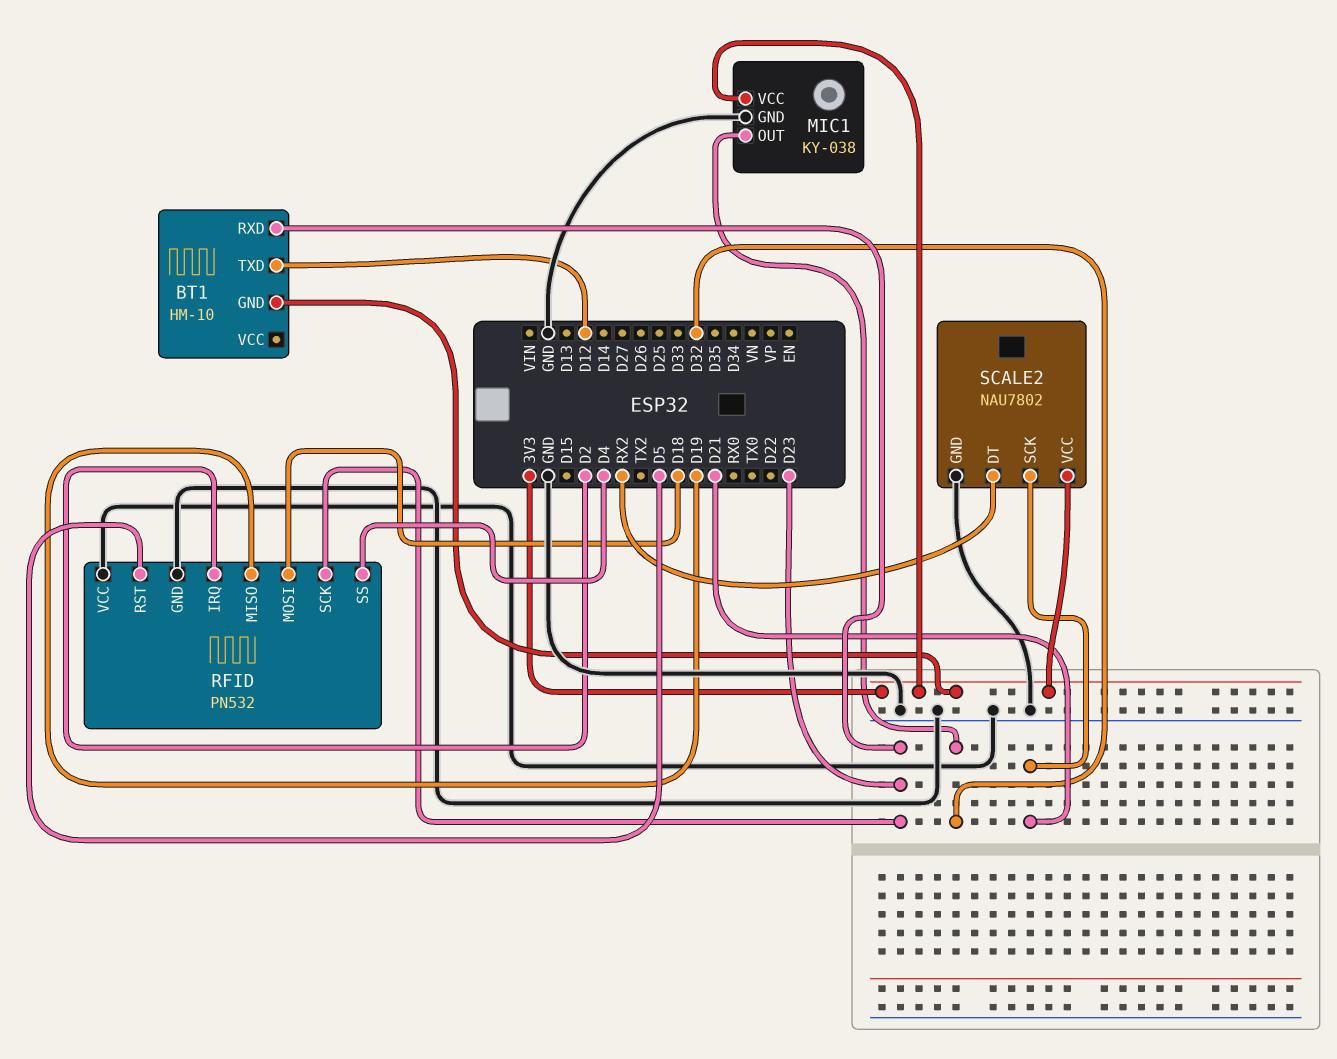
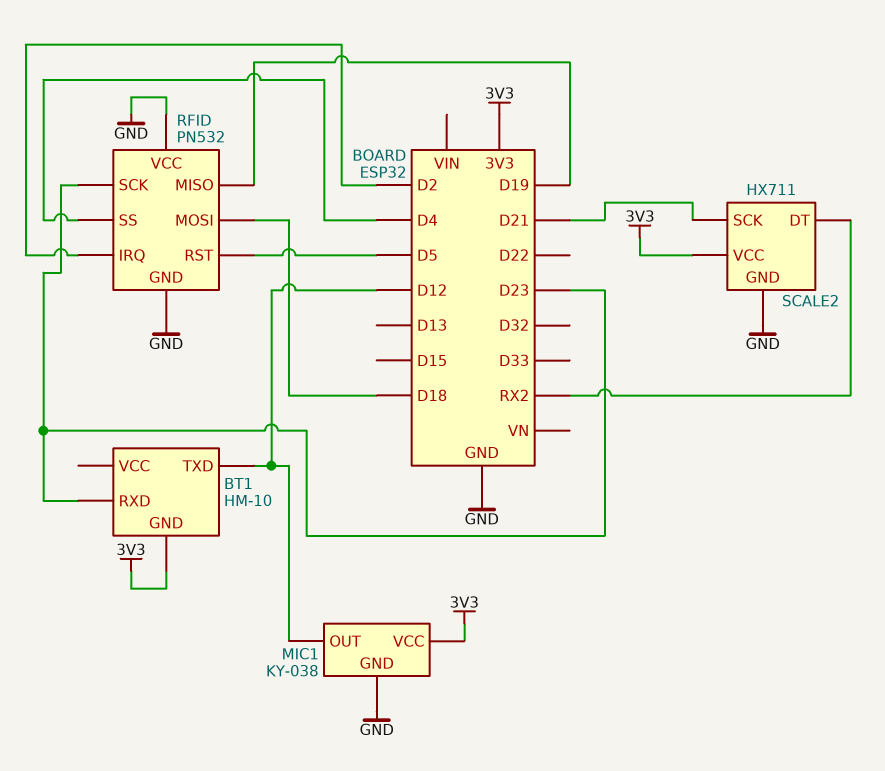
MIC1 pin OUT: D32 -> D12
SCALE2: NAU7802 -> HX711

